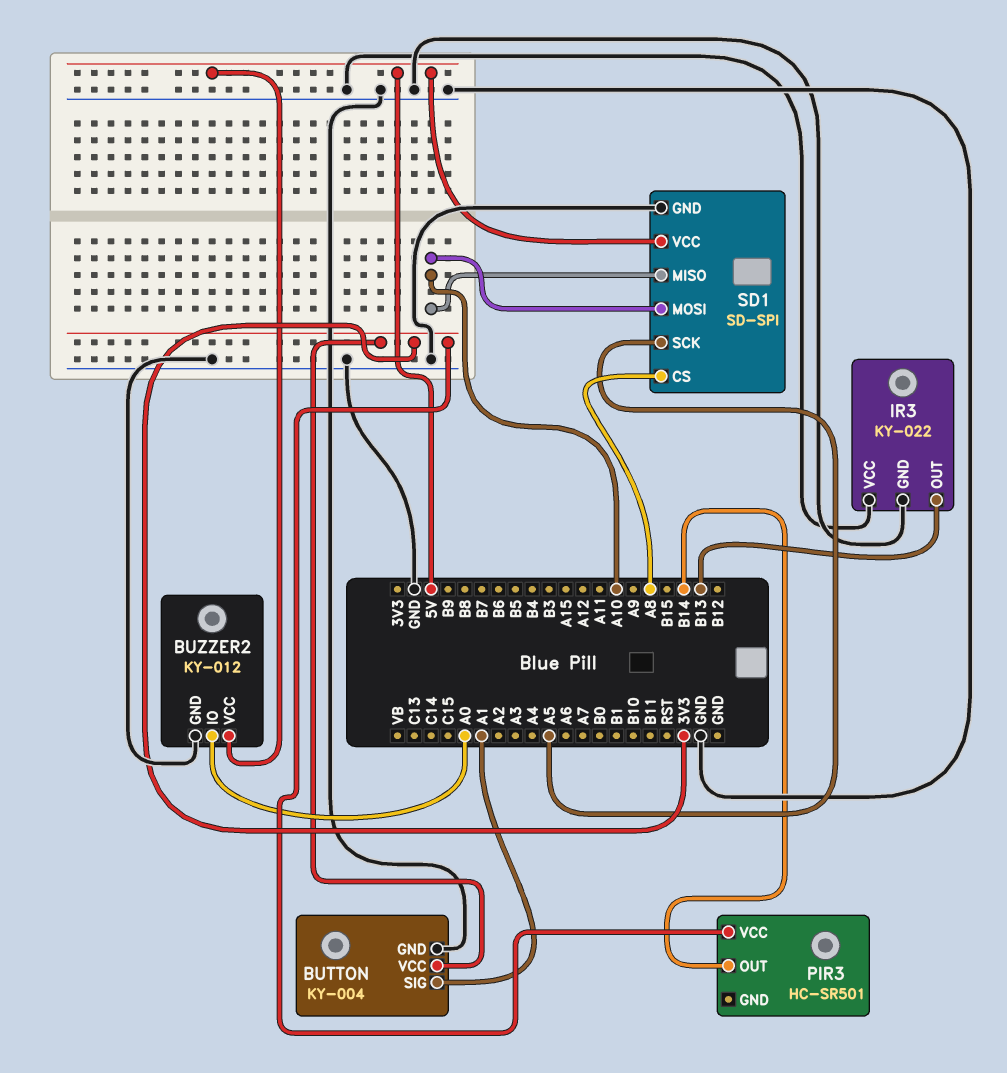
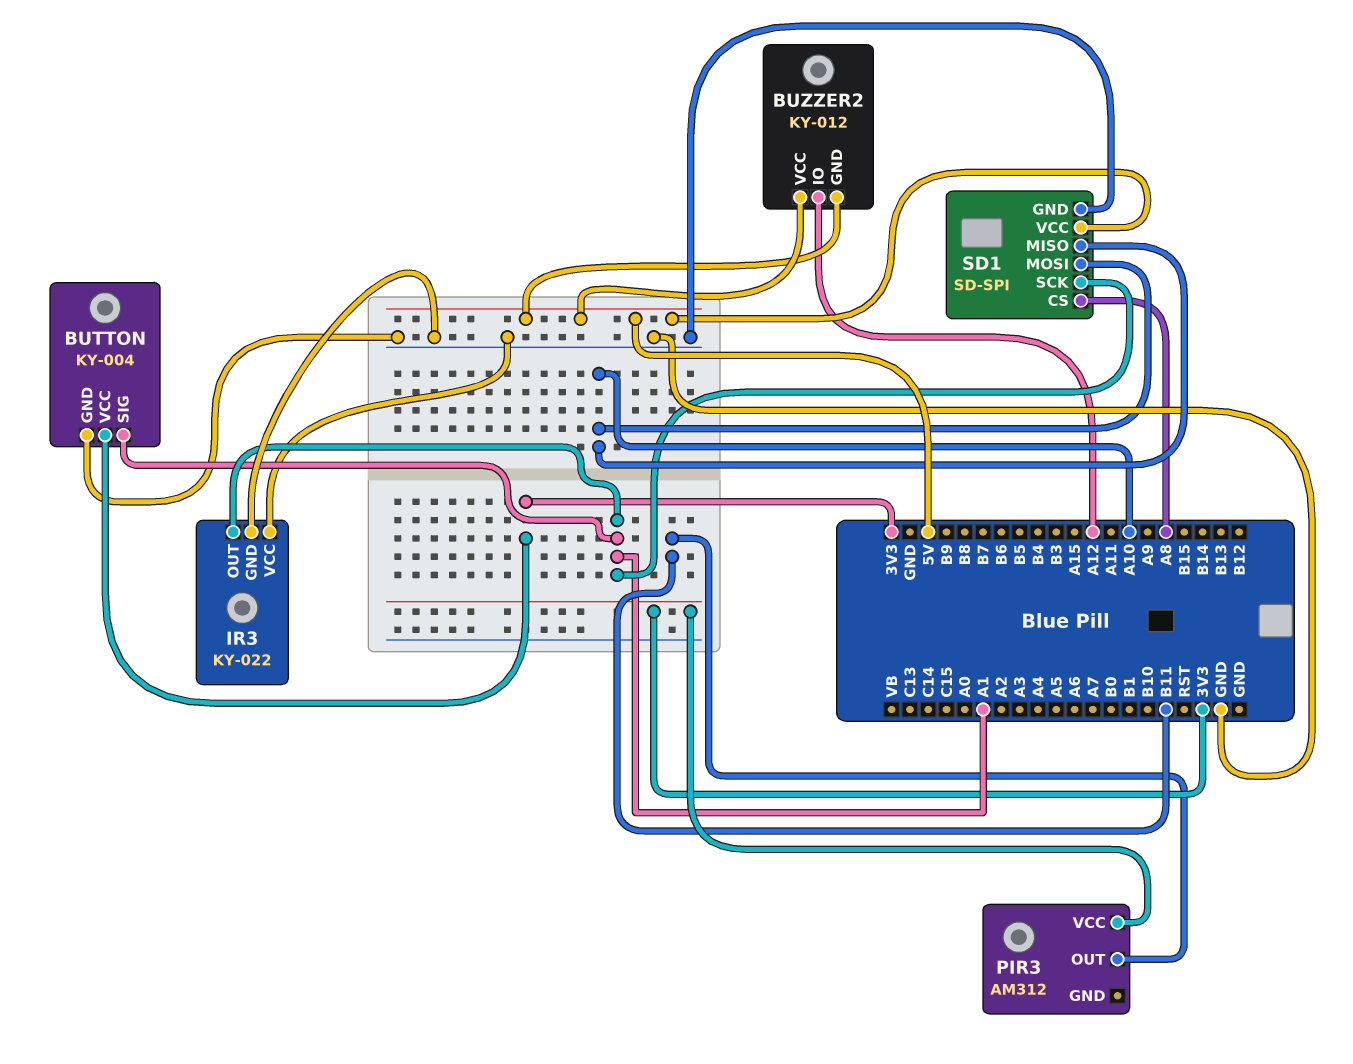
BUZZER2 pin GND: GND -> 5V
BUZZER2 pin IO: A0 -> A12
IR3 pin OUT: B13 -> A1
PIR3: HC-SR501 -> AM312
PIR3 pin OUT: B14 -> B11
SD1 pin SCK: A5 -> A1

